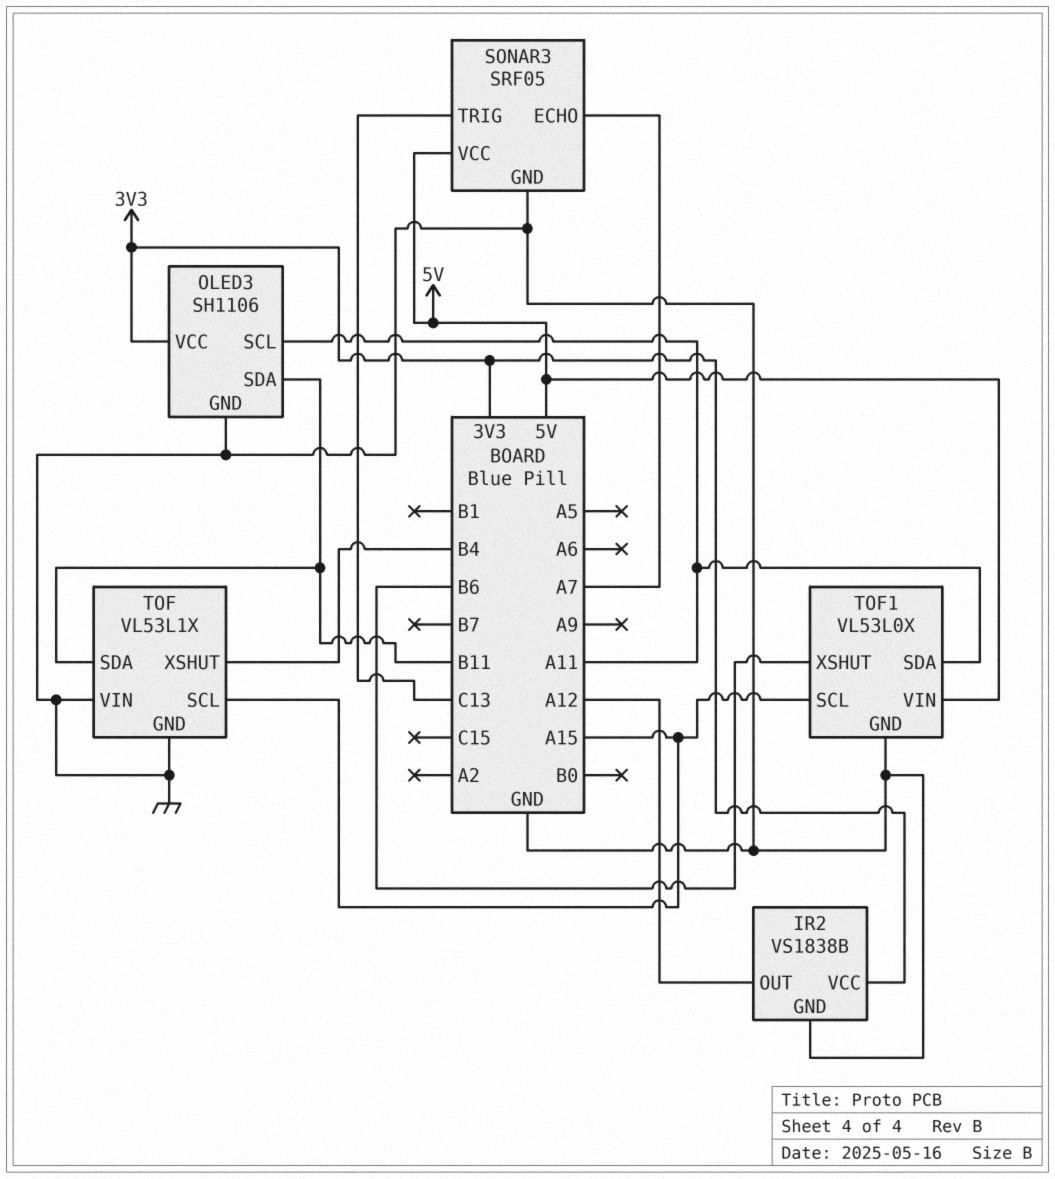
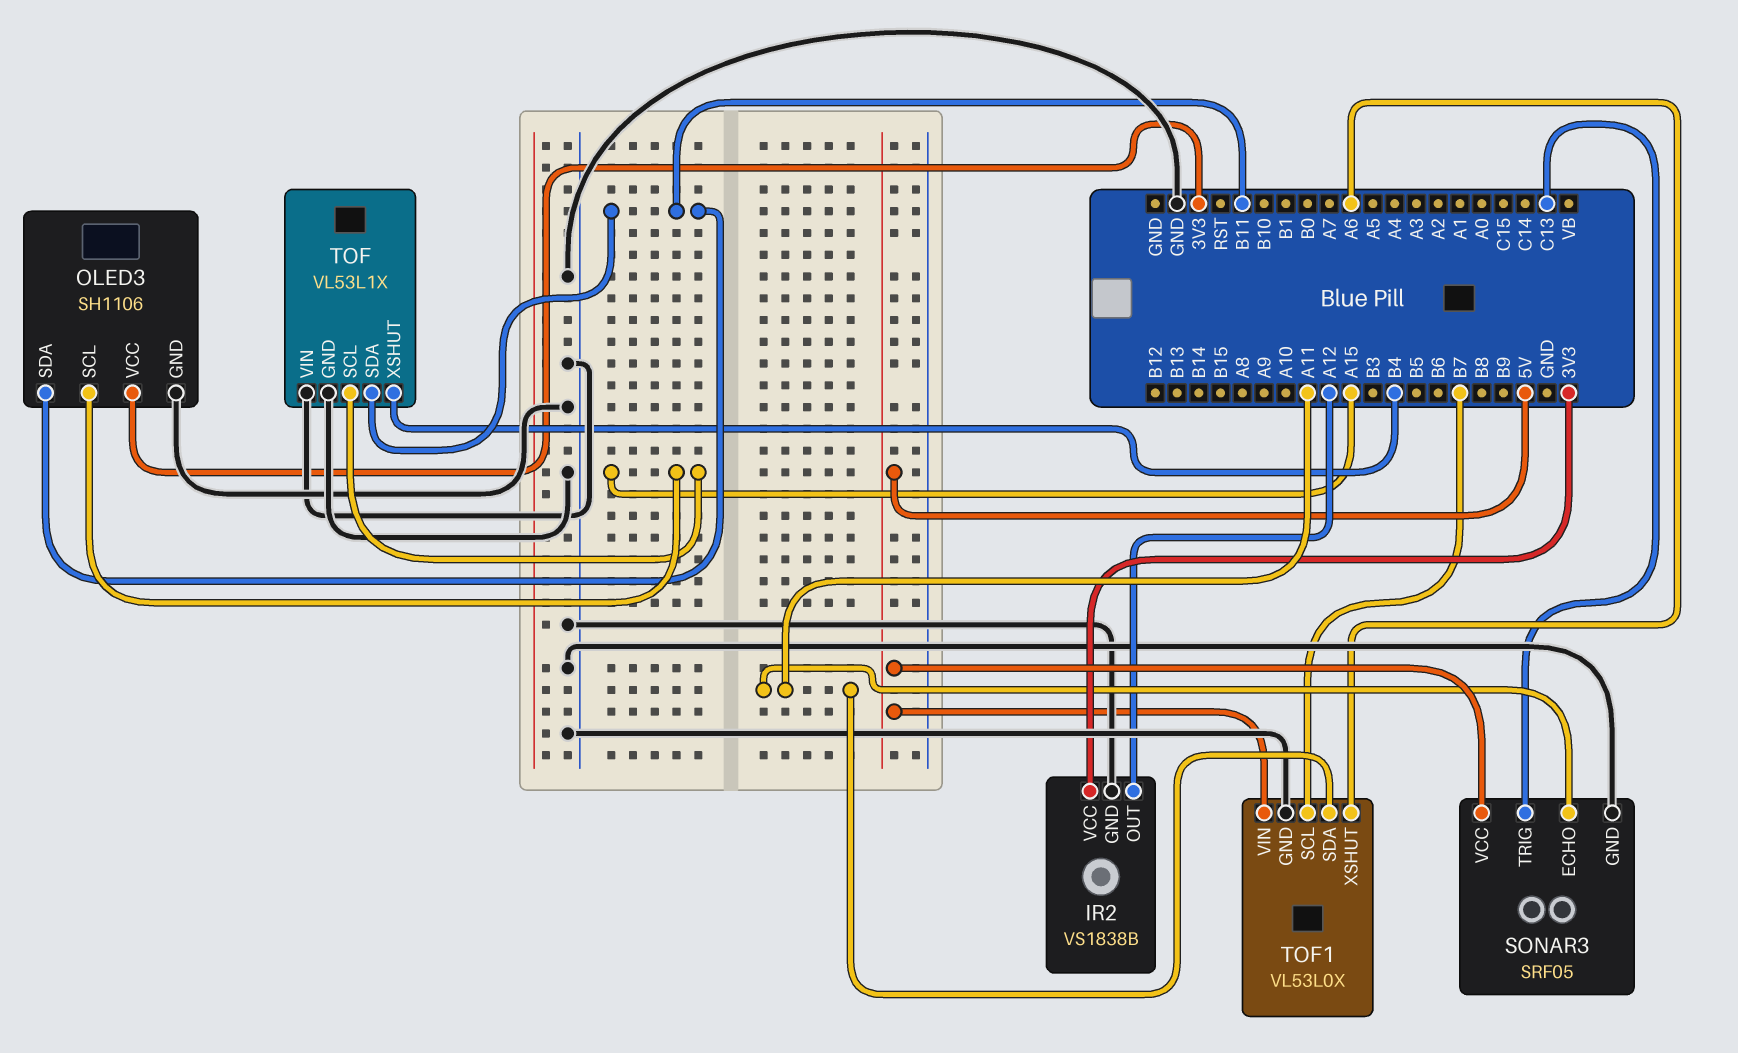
OLED3 pin SCL: A11 -> A15
SONAR3 pin ECHO: A7 -> A11
TOF1 pin SCL: A15 -> B7
TOF1 pin XSHUT: B6 -> A6

